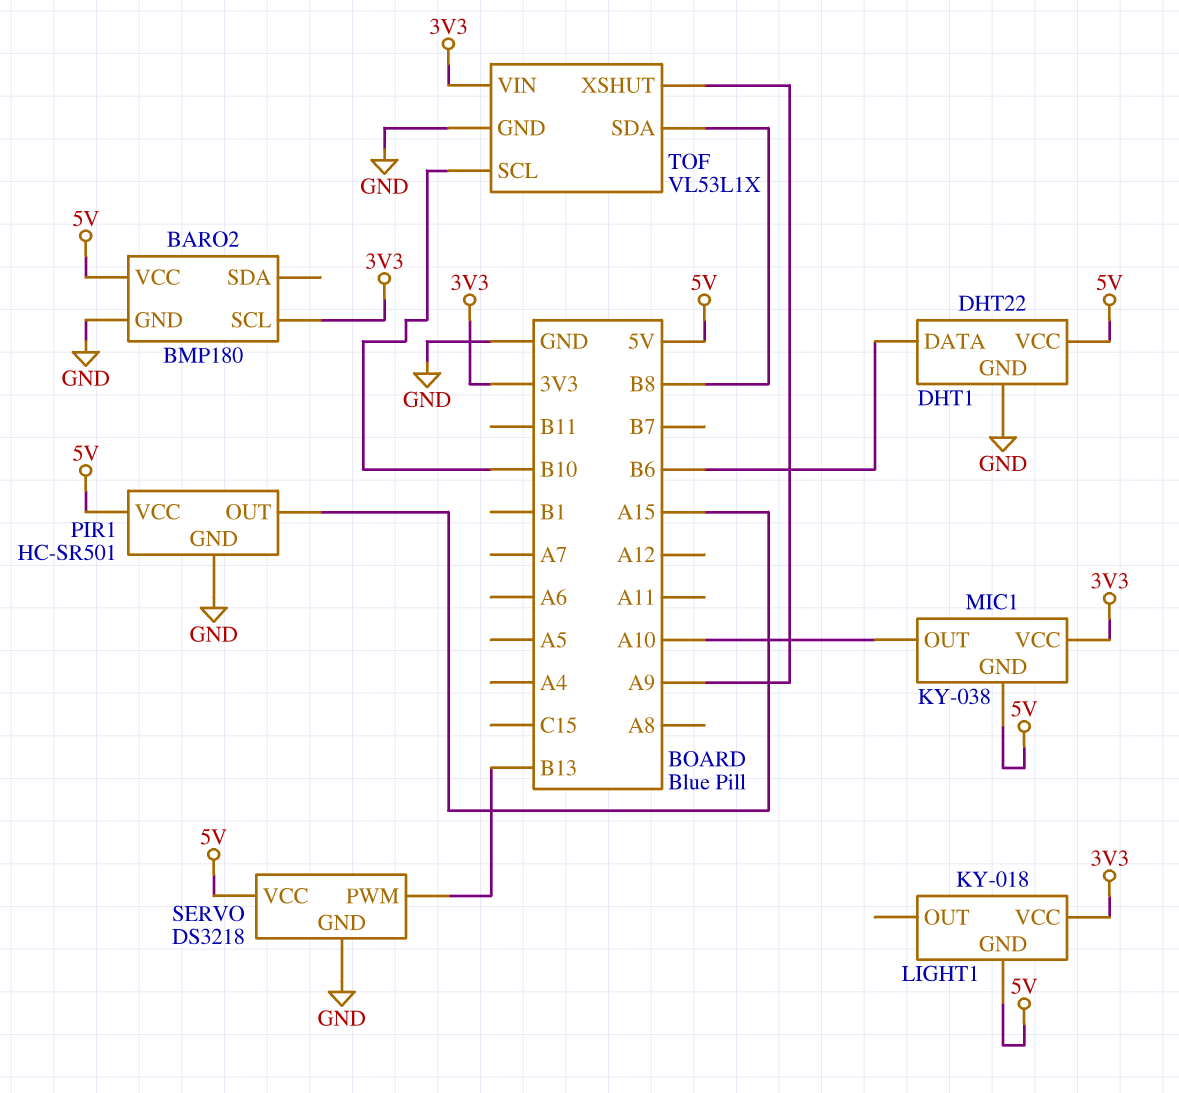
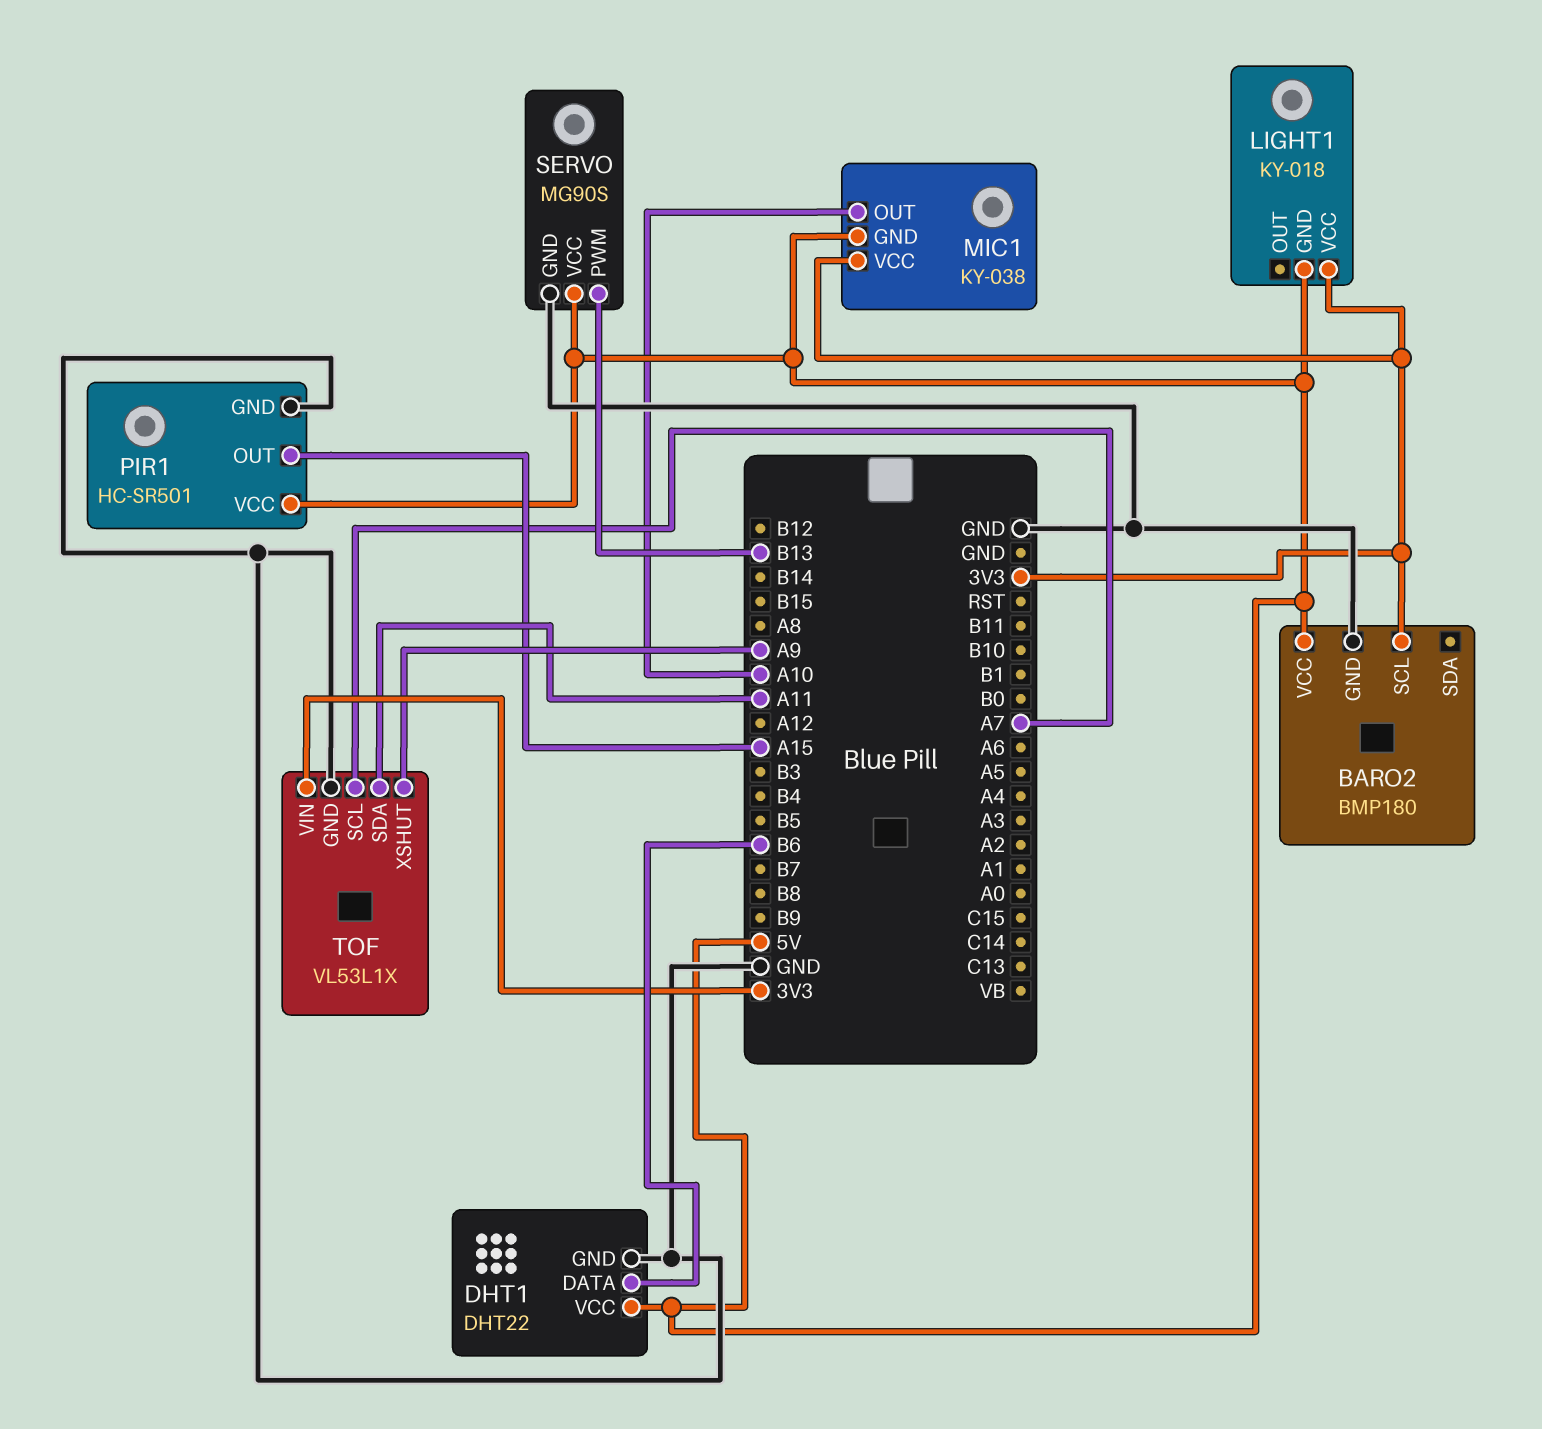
SERVO: DS3218 -> MG90S
TOF pin SCL: B10 -> A7
TOF pin SDA: B8 -> A11

